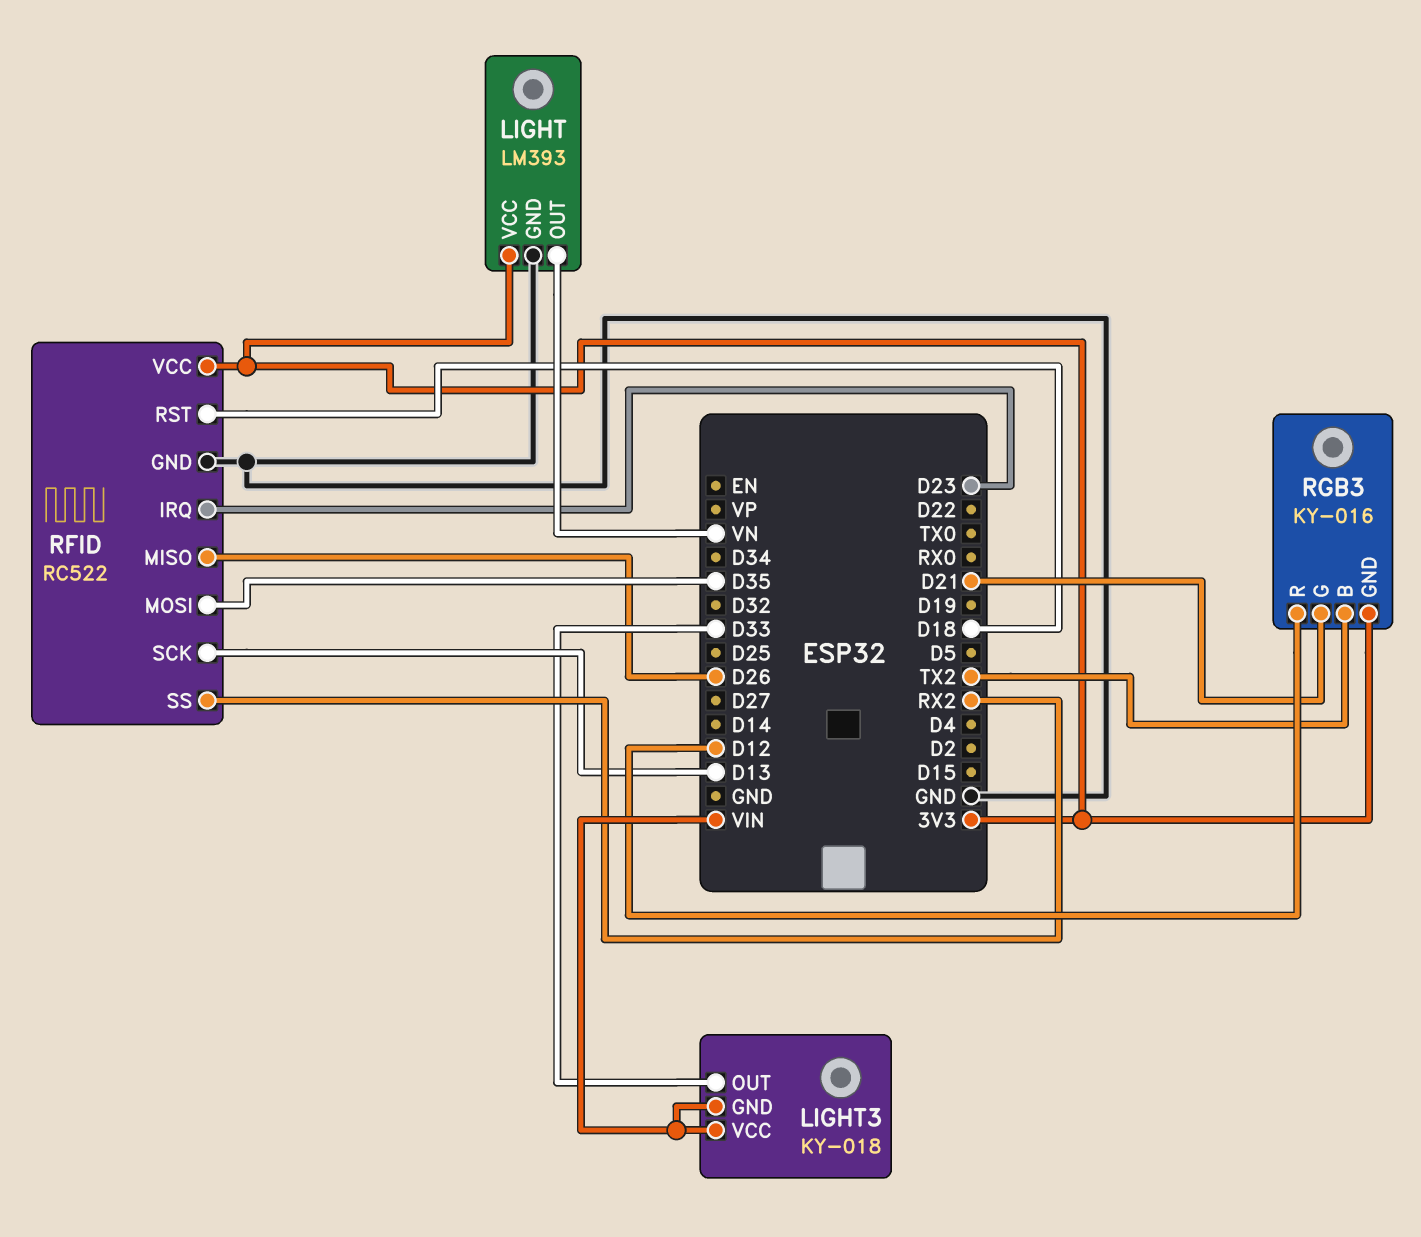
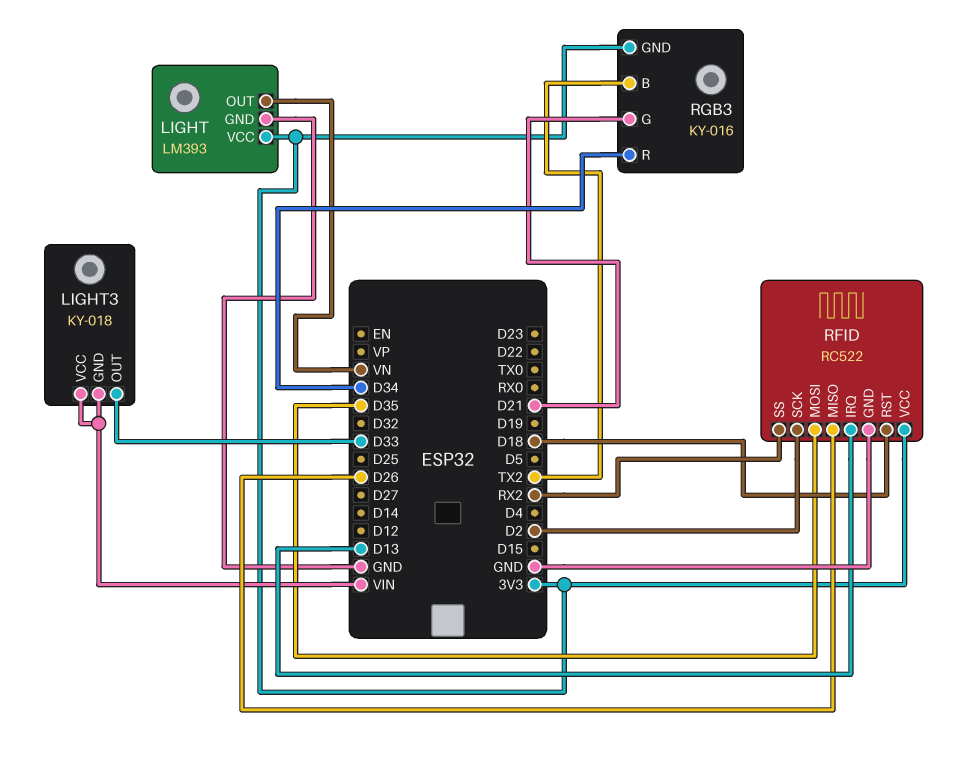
RFID pin IRQ: D23 -> D13
RFID pin SCK: D13 -> D2
RGB3 pin R: D12 -> D34

